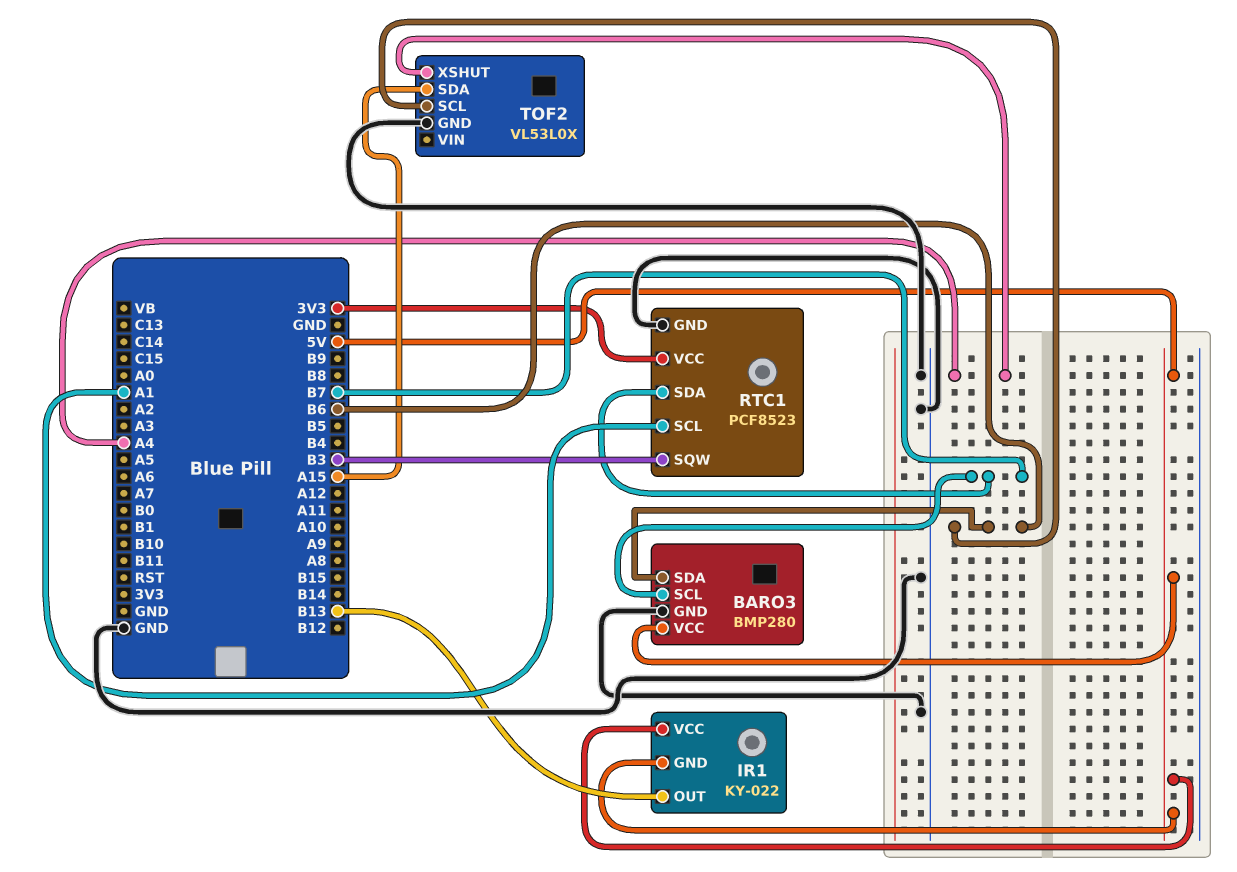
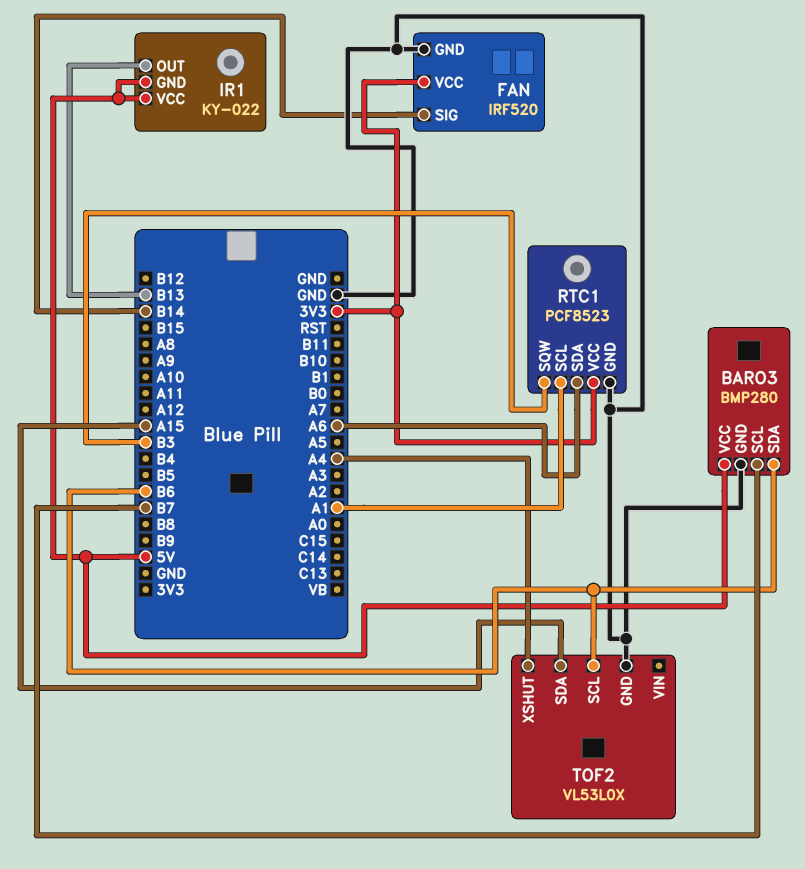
FAN: none -> IRF520
FAN pin GND: none -> GND
FAN pin SIG: none -> B14
FAN pin VCC: none -> 3V3
RTC1 pin SDA: B7 -> A6

